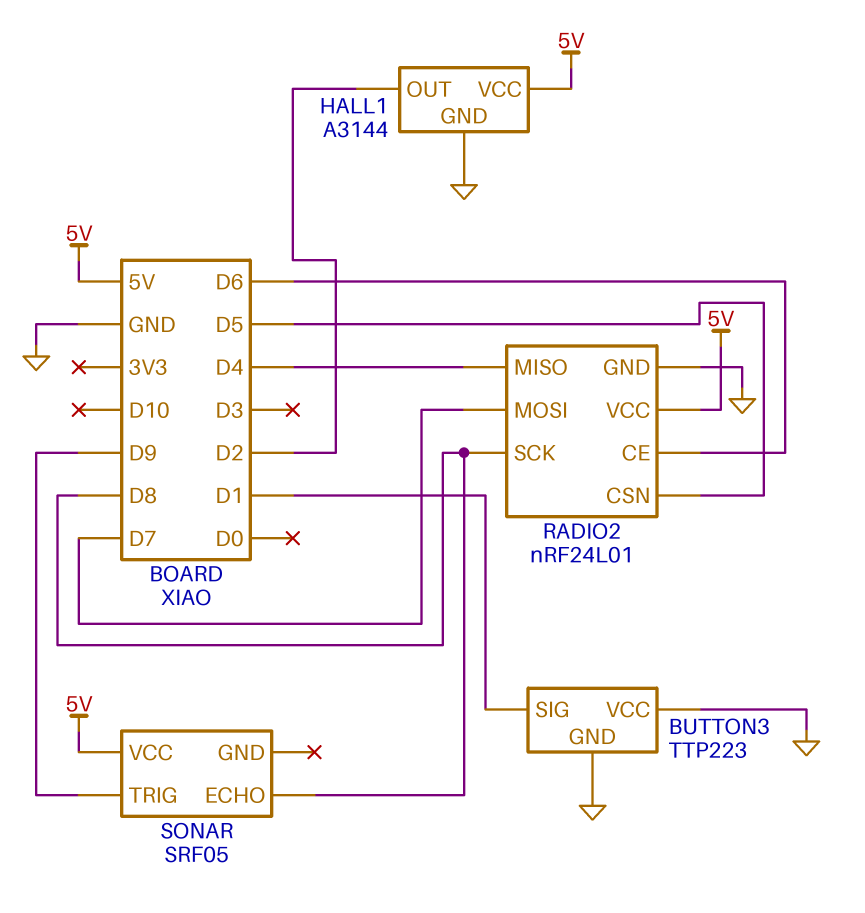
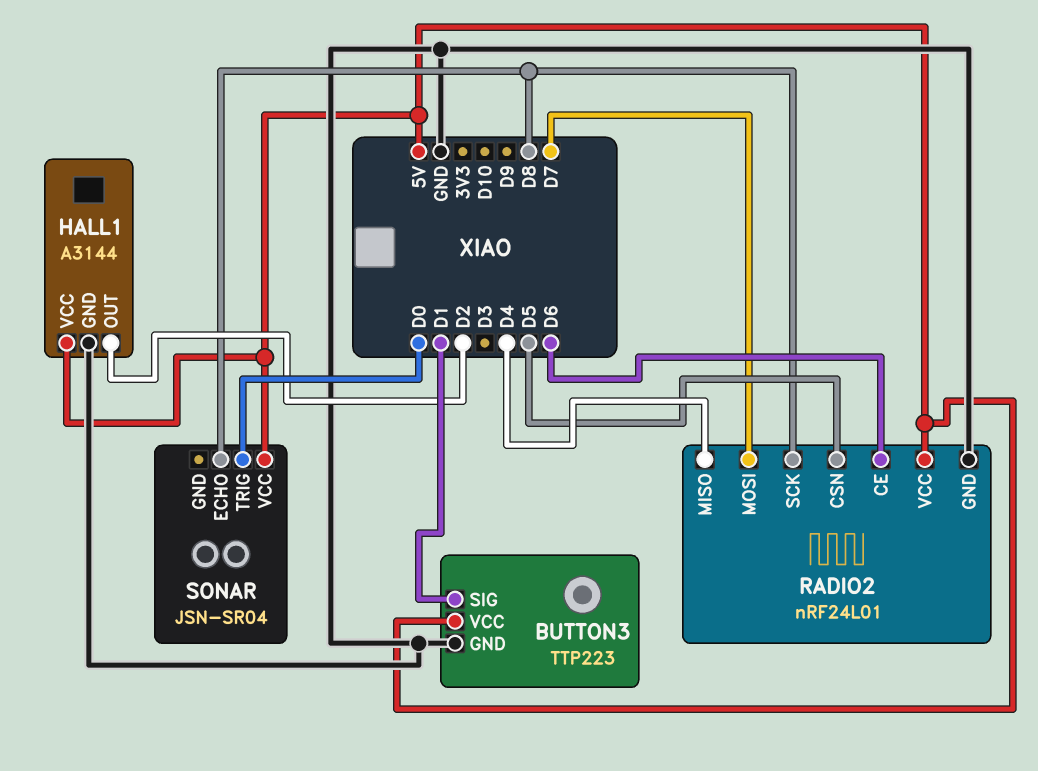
BUTTON3 pin VCC: GND -> 5V
SONAR: SRF05 -> JSN-SR04
SONAR pin TRIG: D9 -> D0

